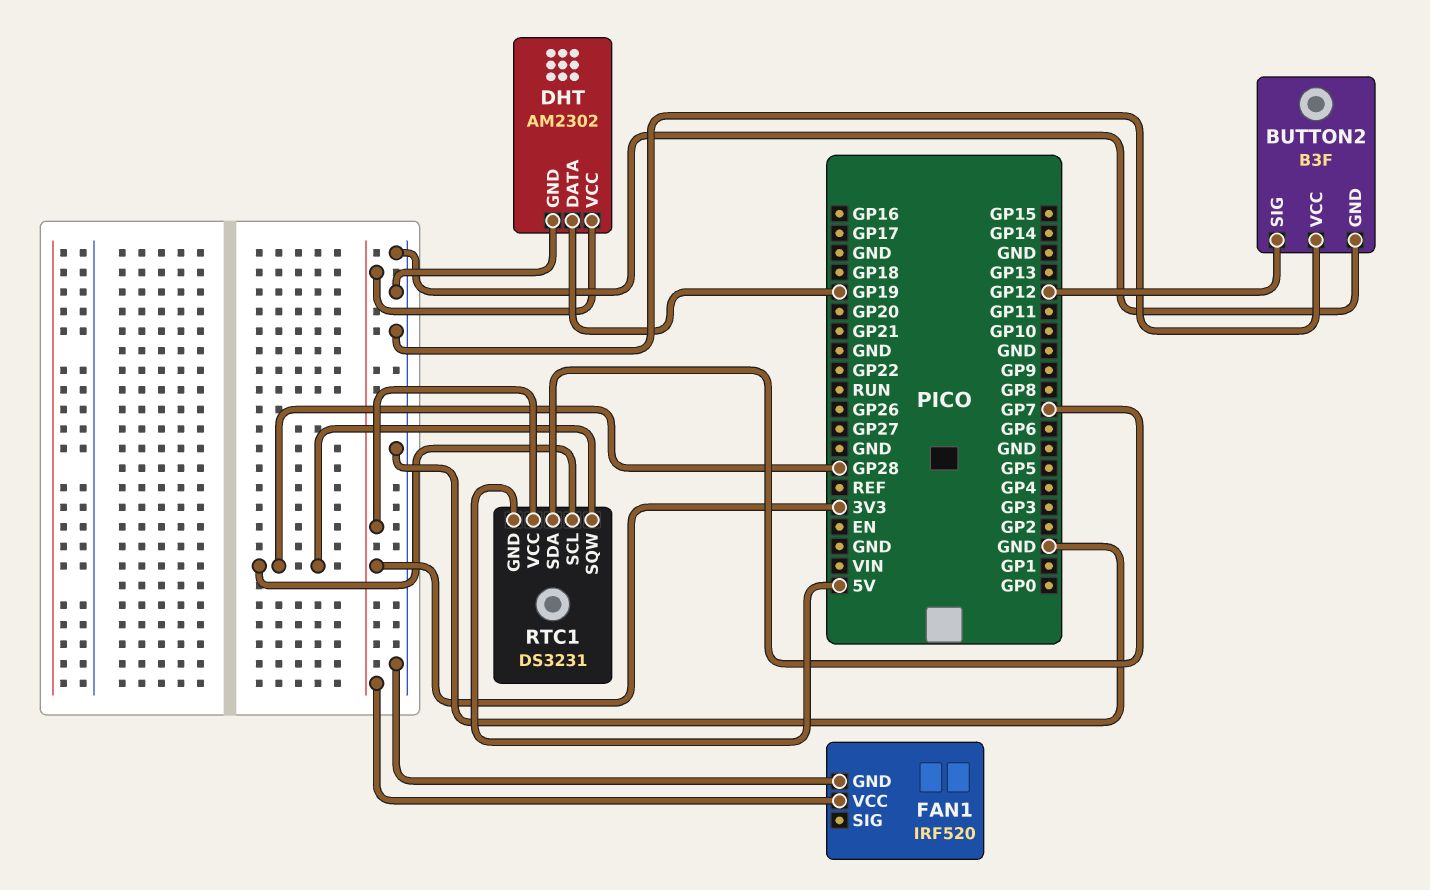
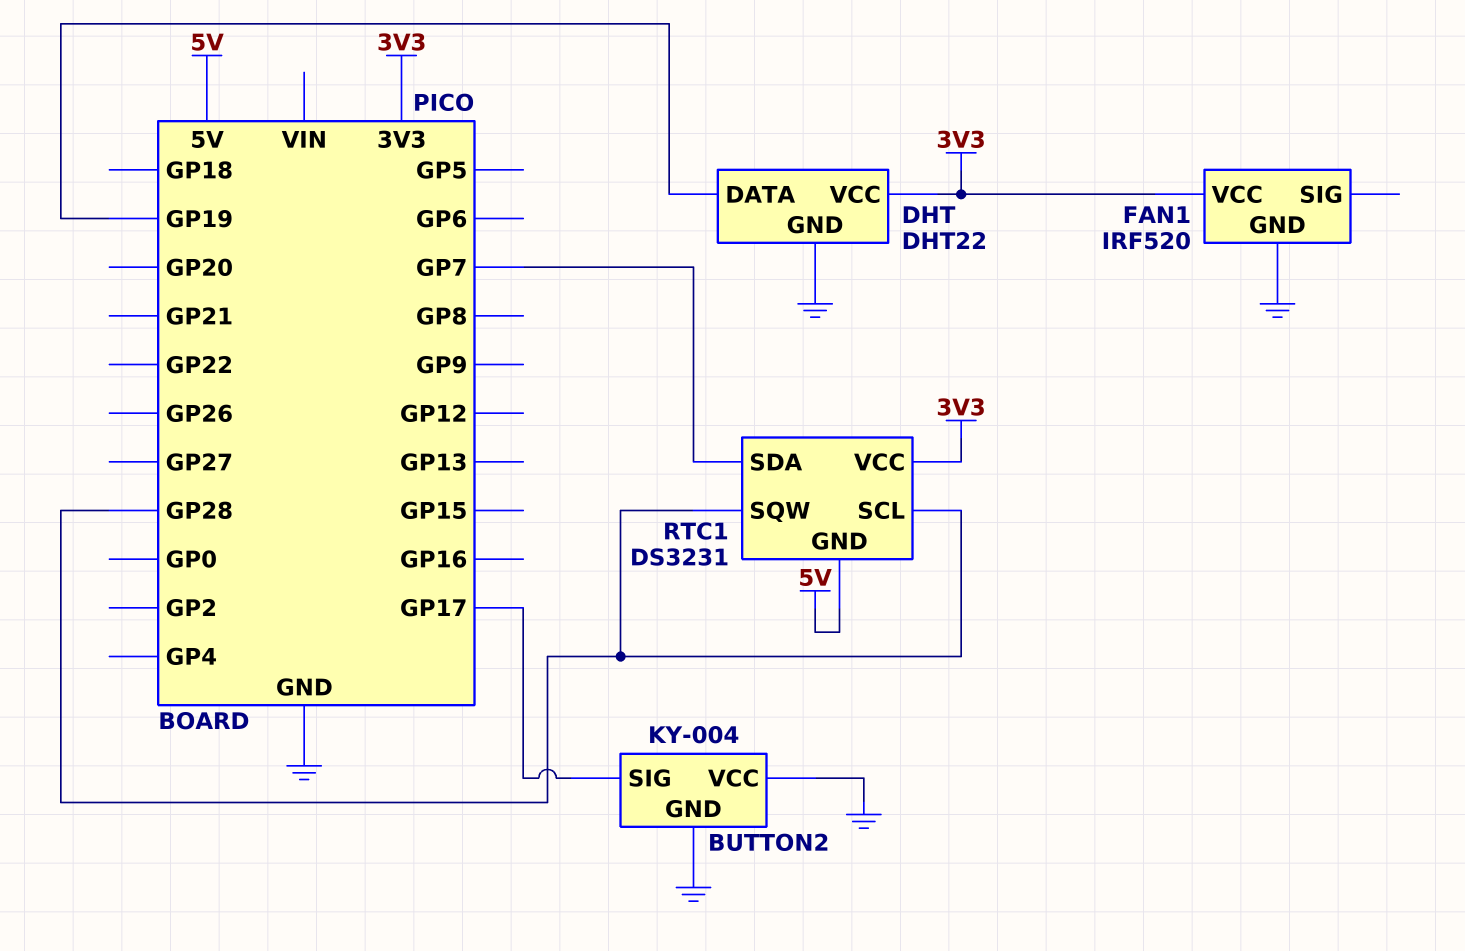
BUTTON2: B3F -> KY-004
BUTTON2 pin SIG: GP12 -> GP17
DHT: AM2302 -> DHT22

